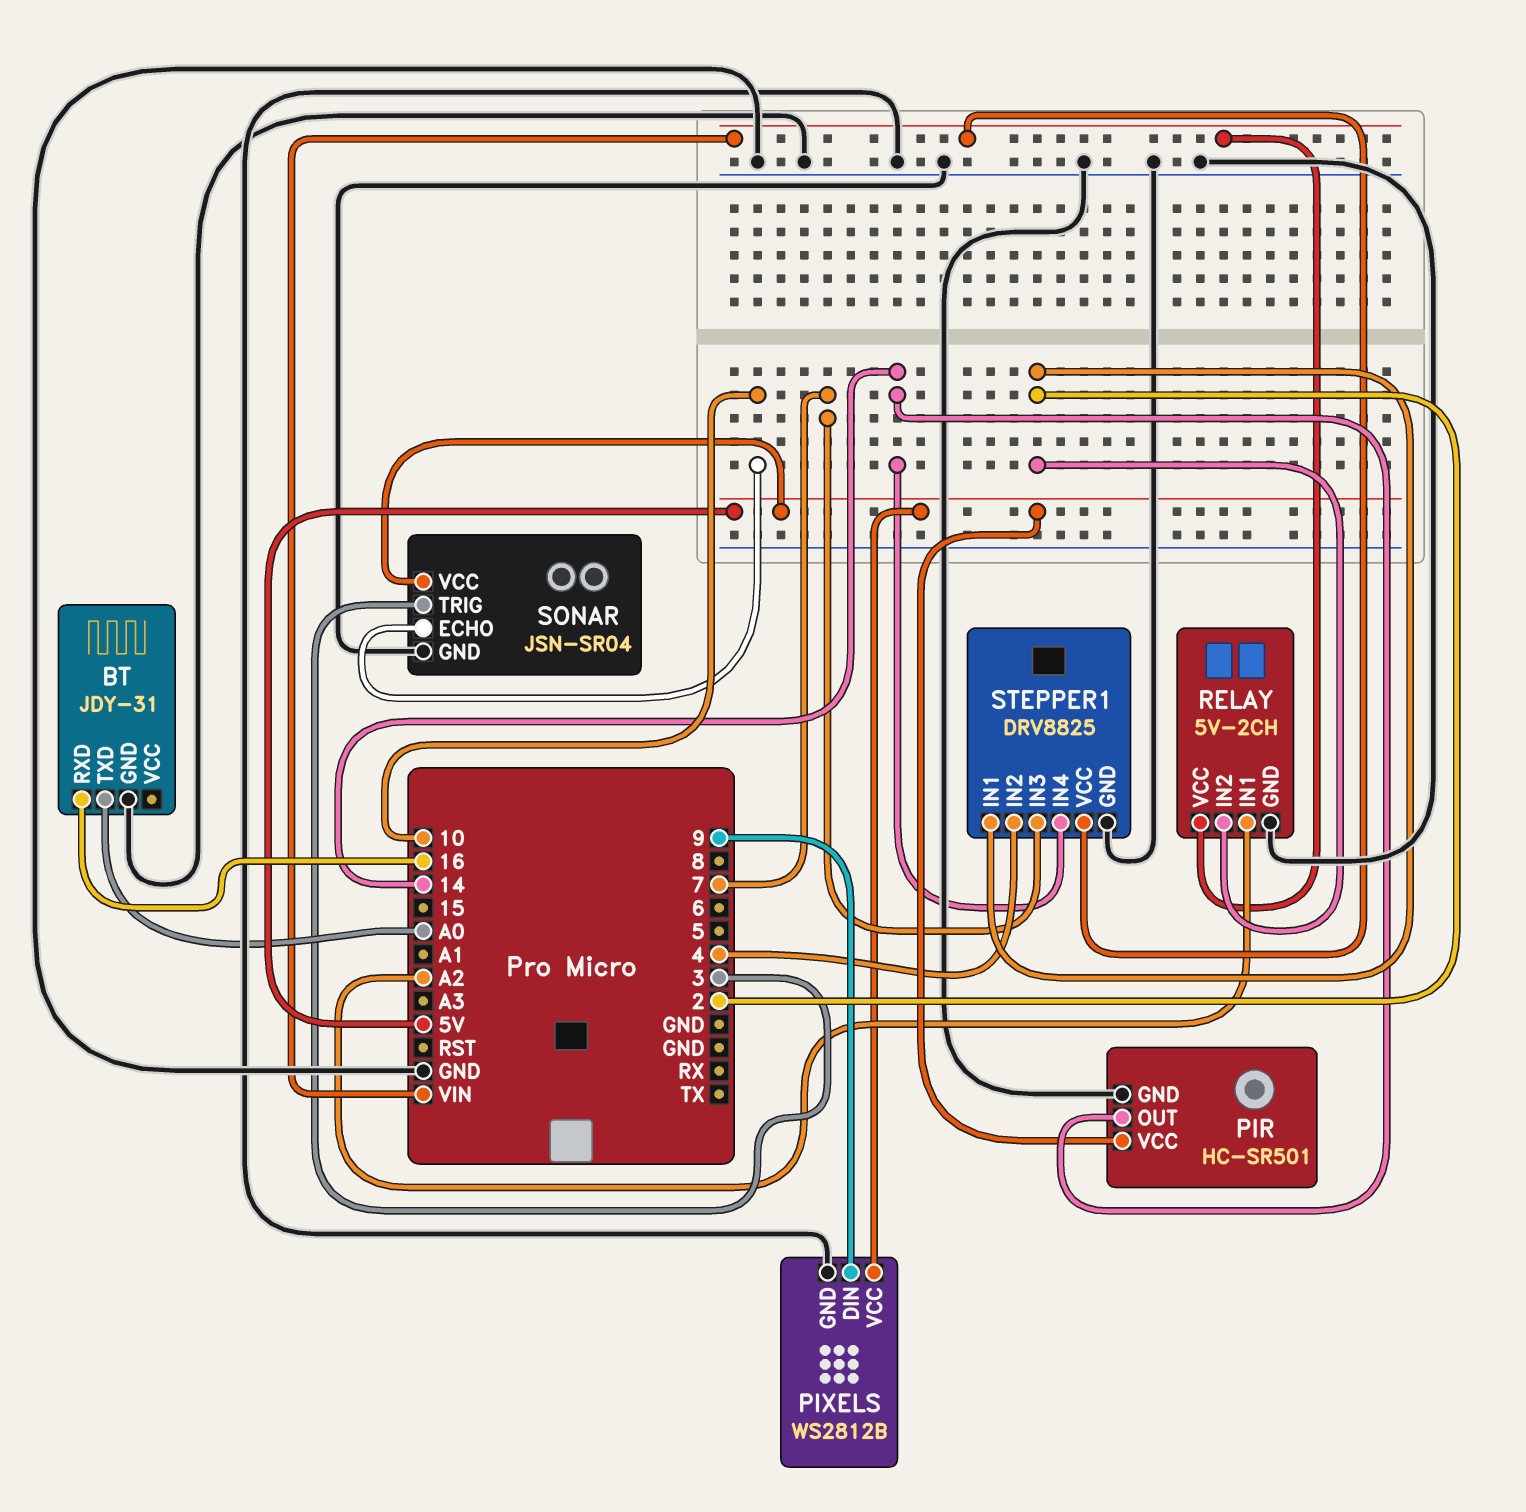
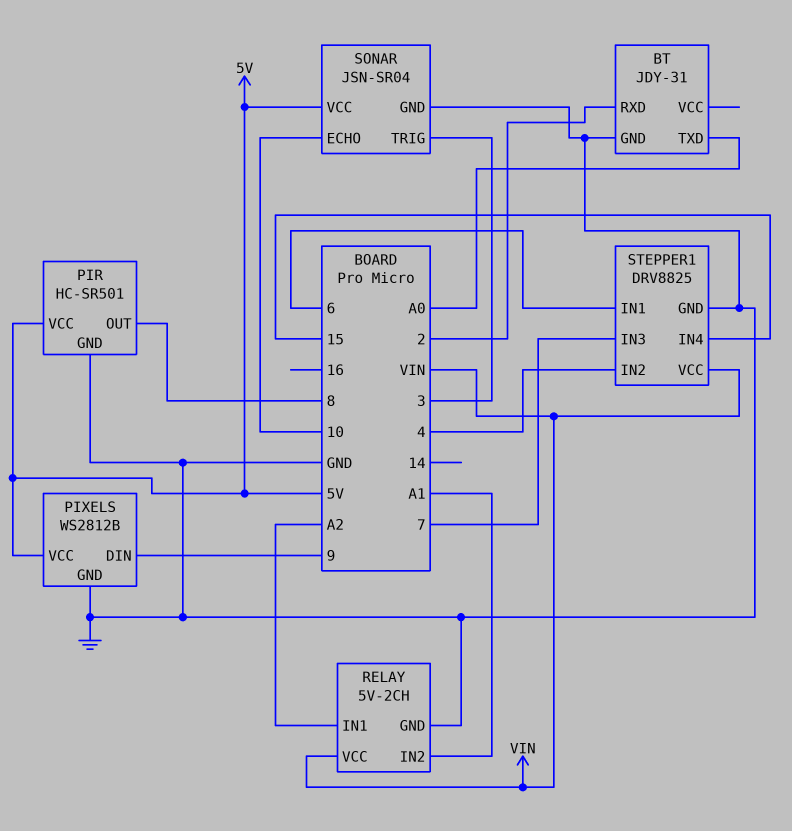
BT pin RXD: 16 -> 2
PIR pin OUT: 14 -> 8
RELAY pin IN2: 2 -> A1
STEPPER1 pin IN1: 2 -> 6
STEPPER1 pin IN4: 14 -> 15

